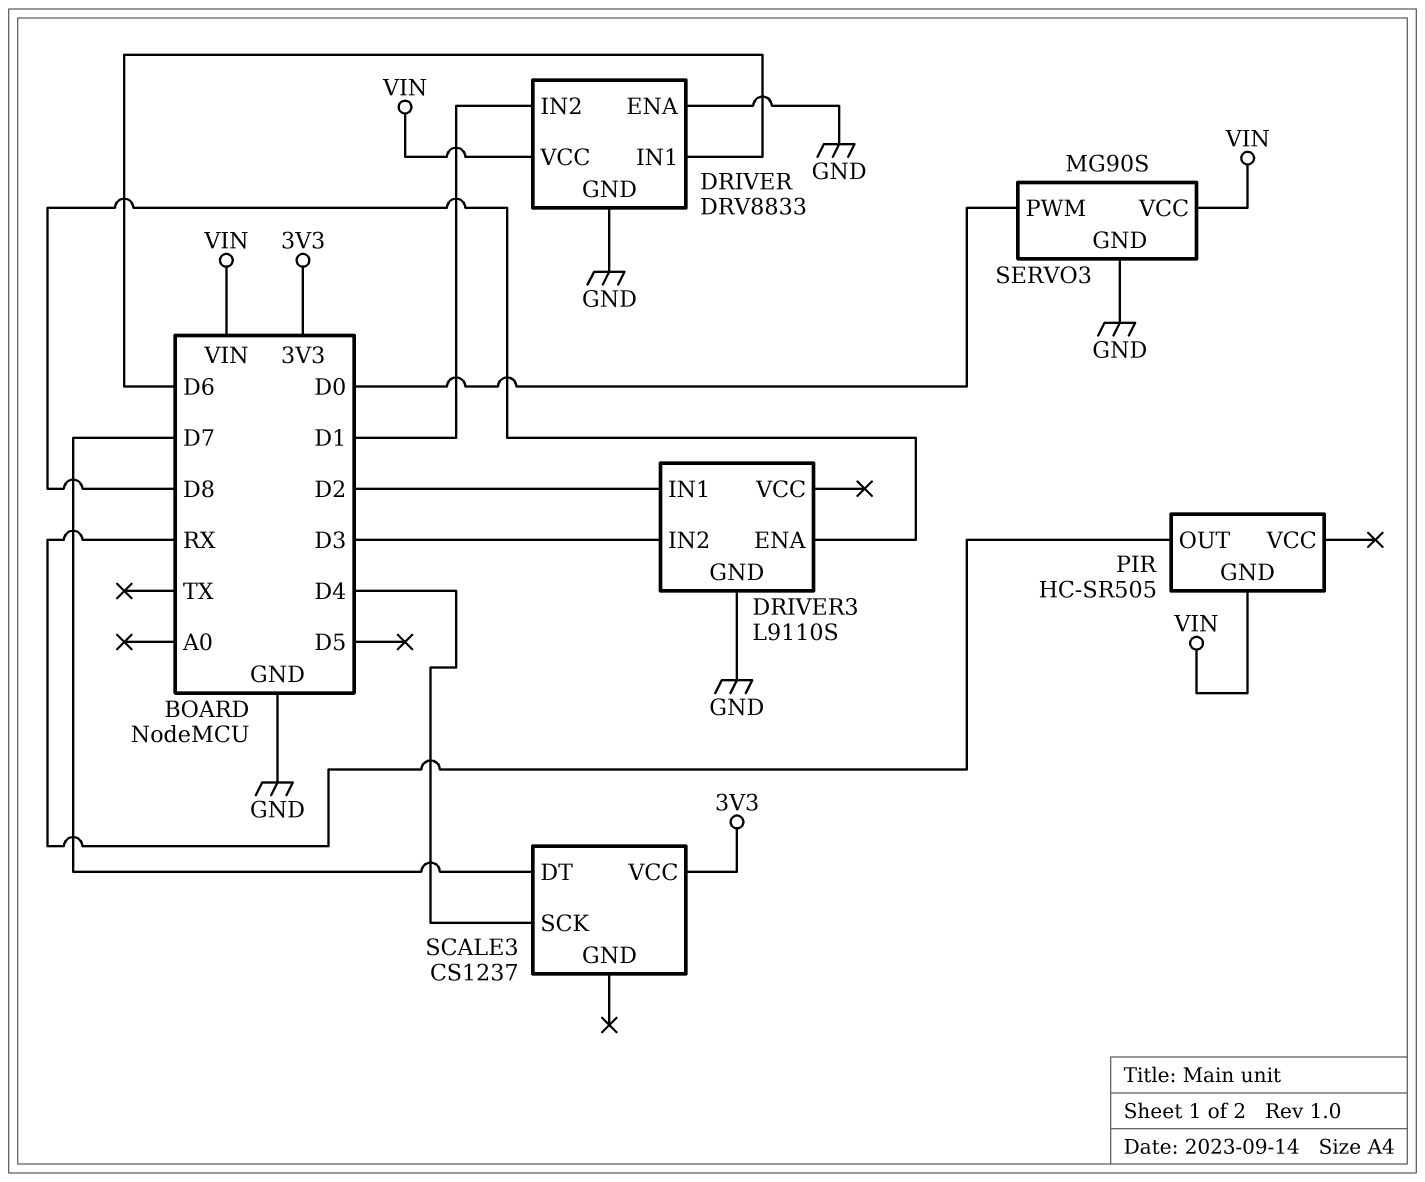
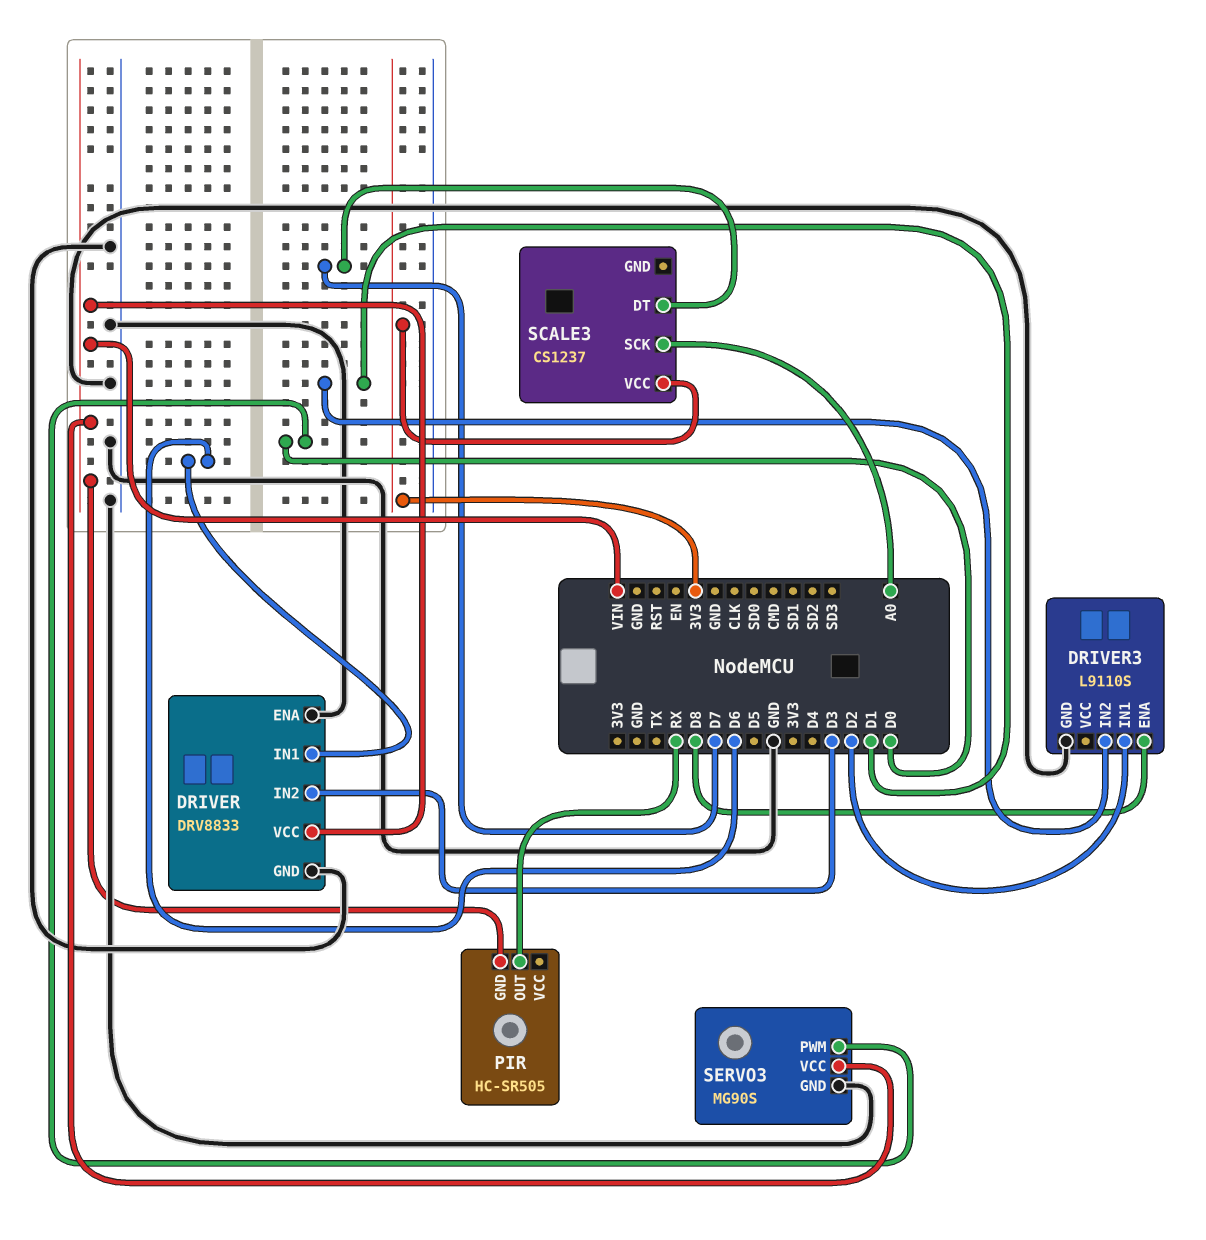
DRIVER pin IN2: D1 -> D3
DRIVER3 pin IN2: D3 -> D1
SCALE3 pin SCK: D4 -> A0

